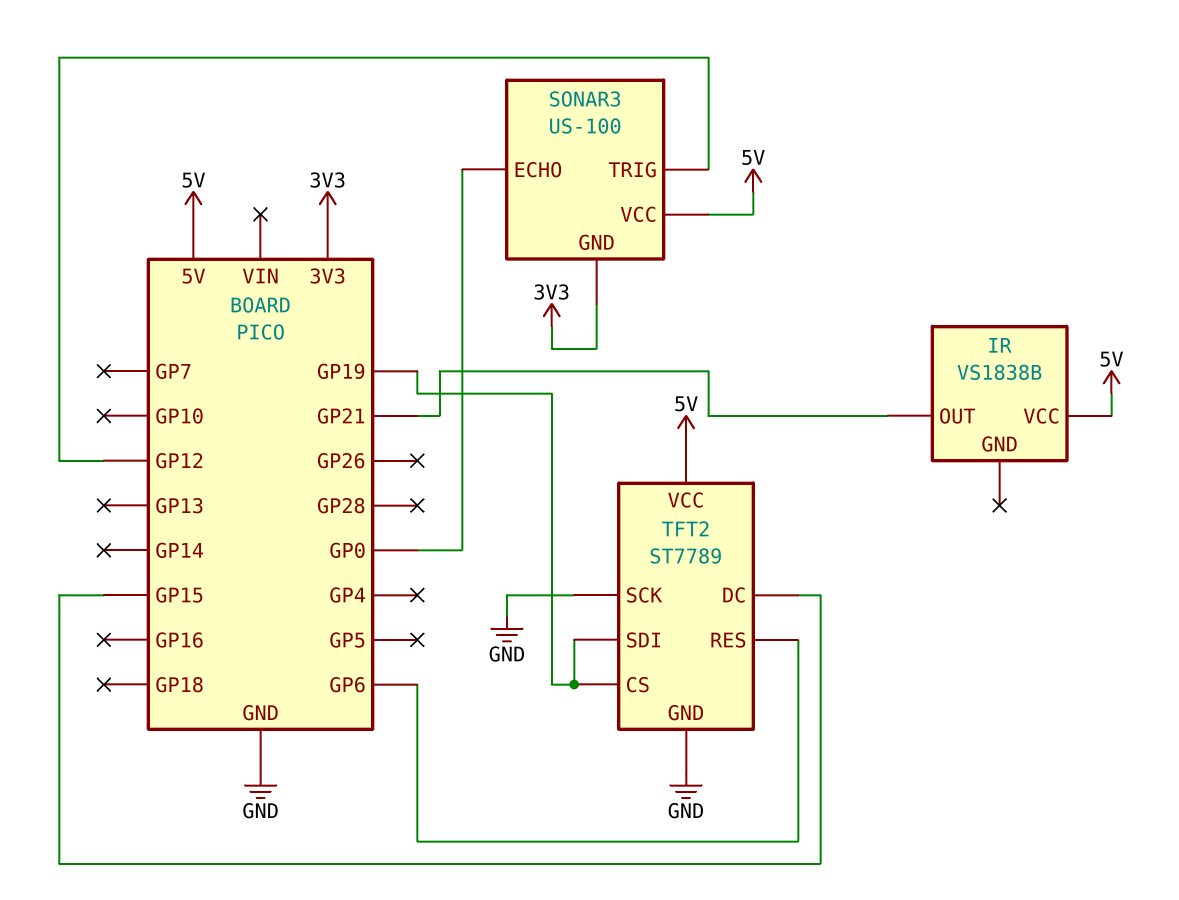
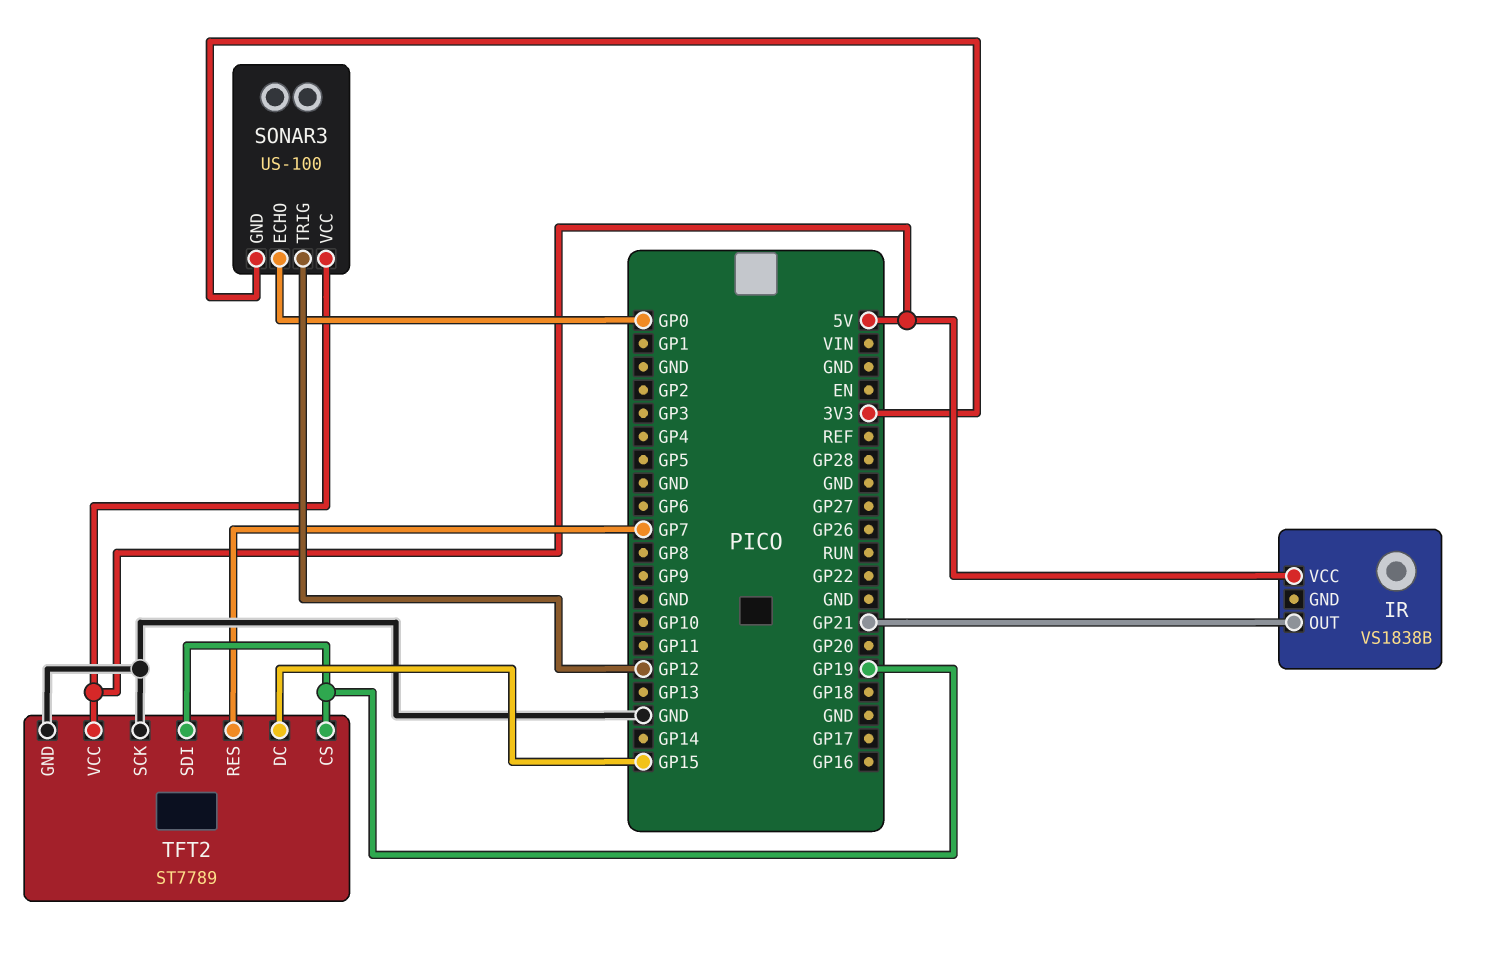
TFT2 pin RES: GP6 -> GP7

